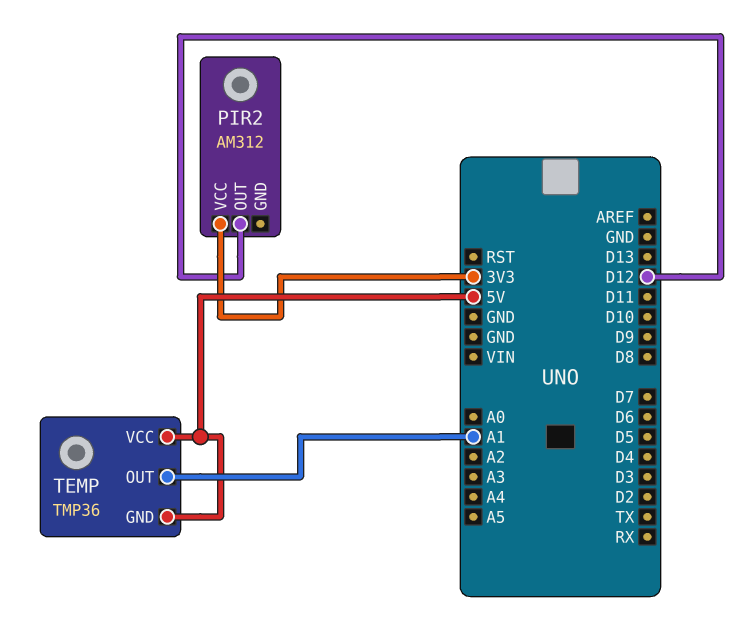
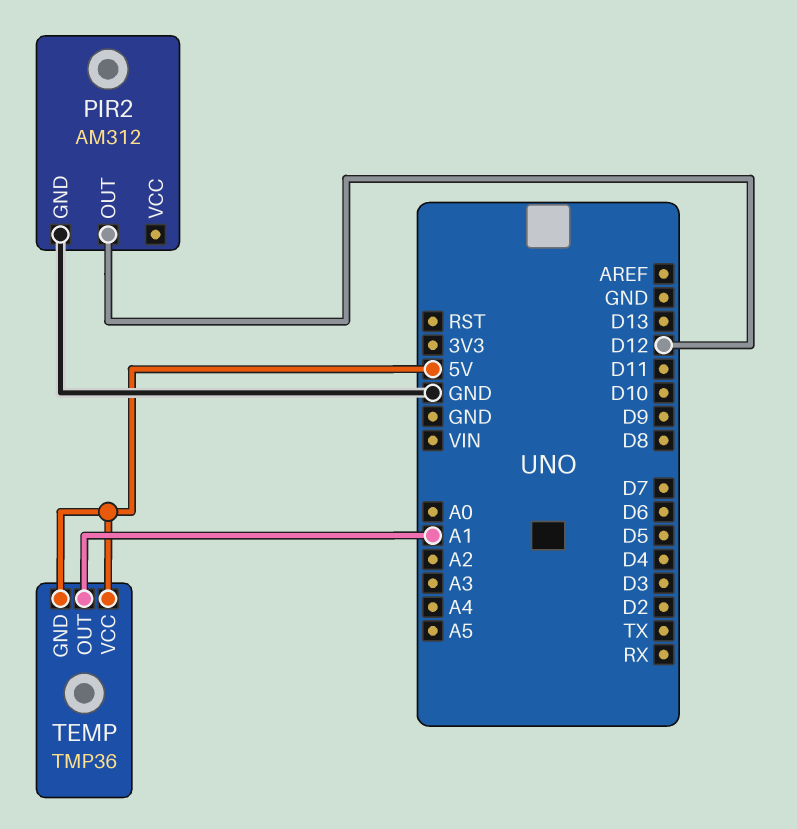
PIR2 pin GND: none -> GND
PIR2 pin VCC: 3V3 -> none

